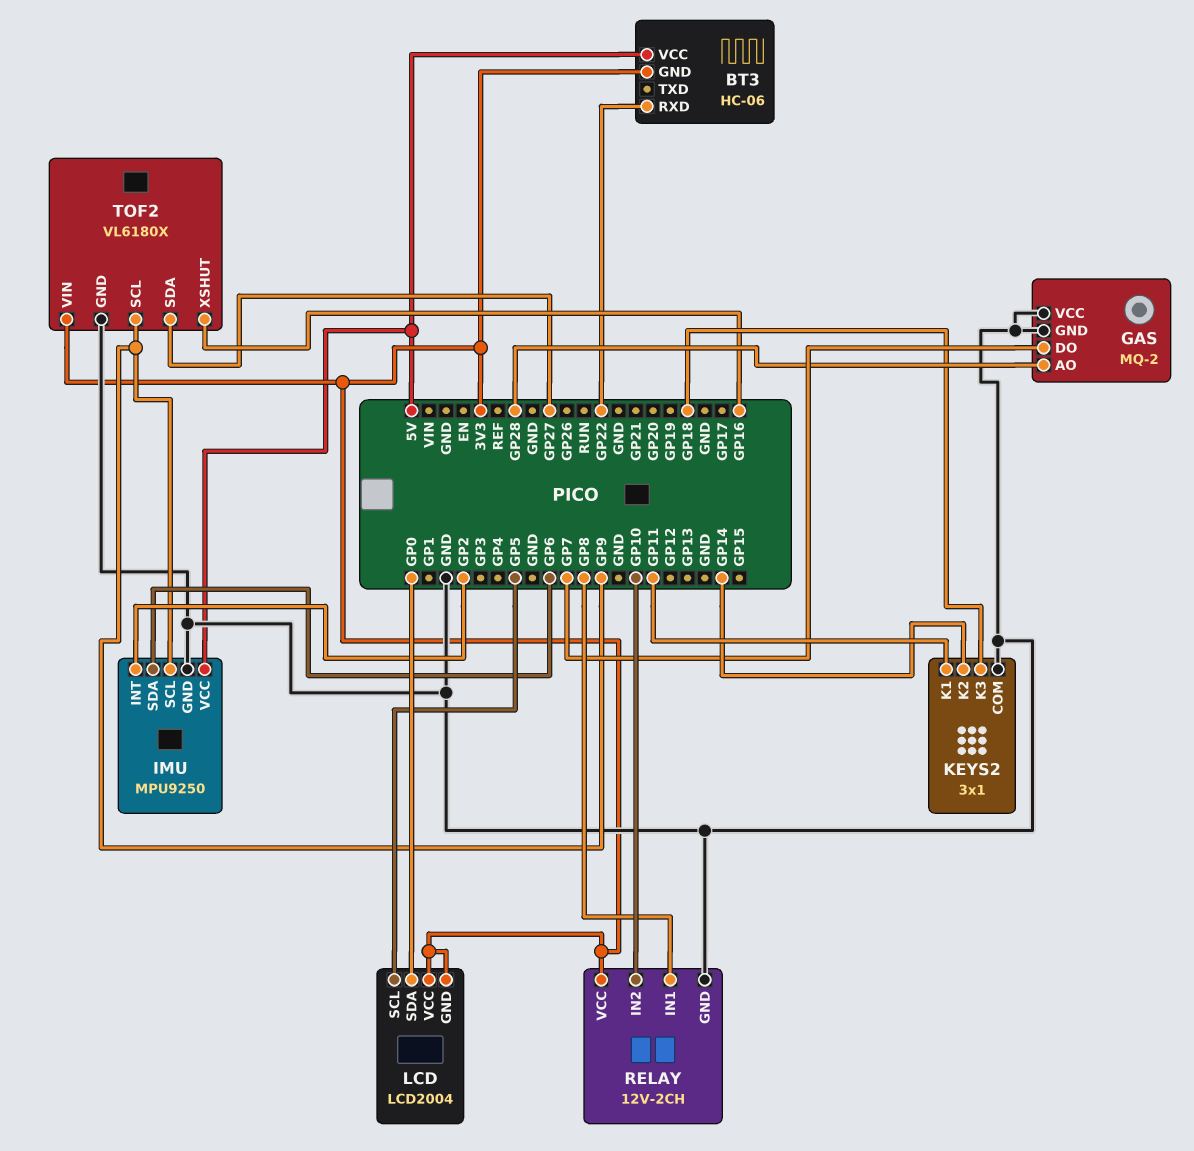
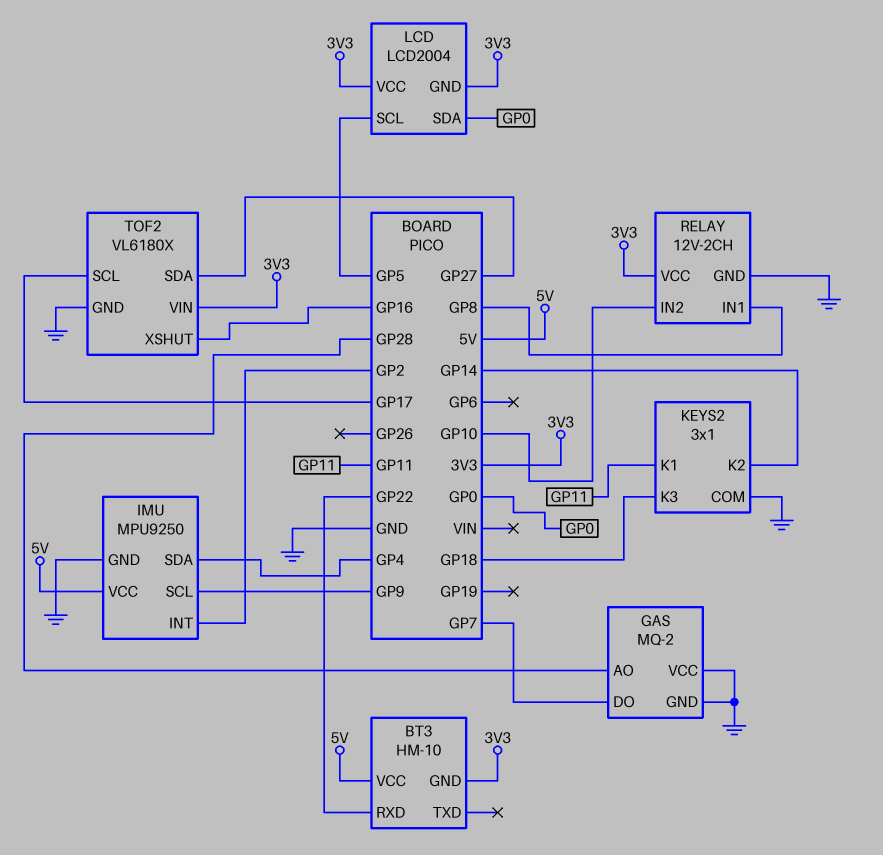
BT3: HC-06 -> HM-10
IMU pin SDA: GP6 -> GP4
TOF2 pin SCL: GP9 -> GP17

